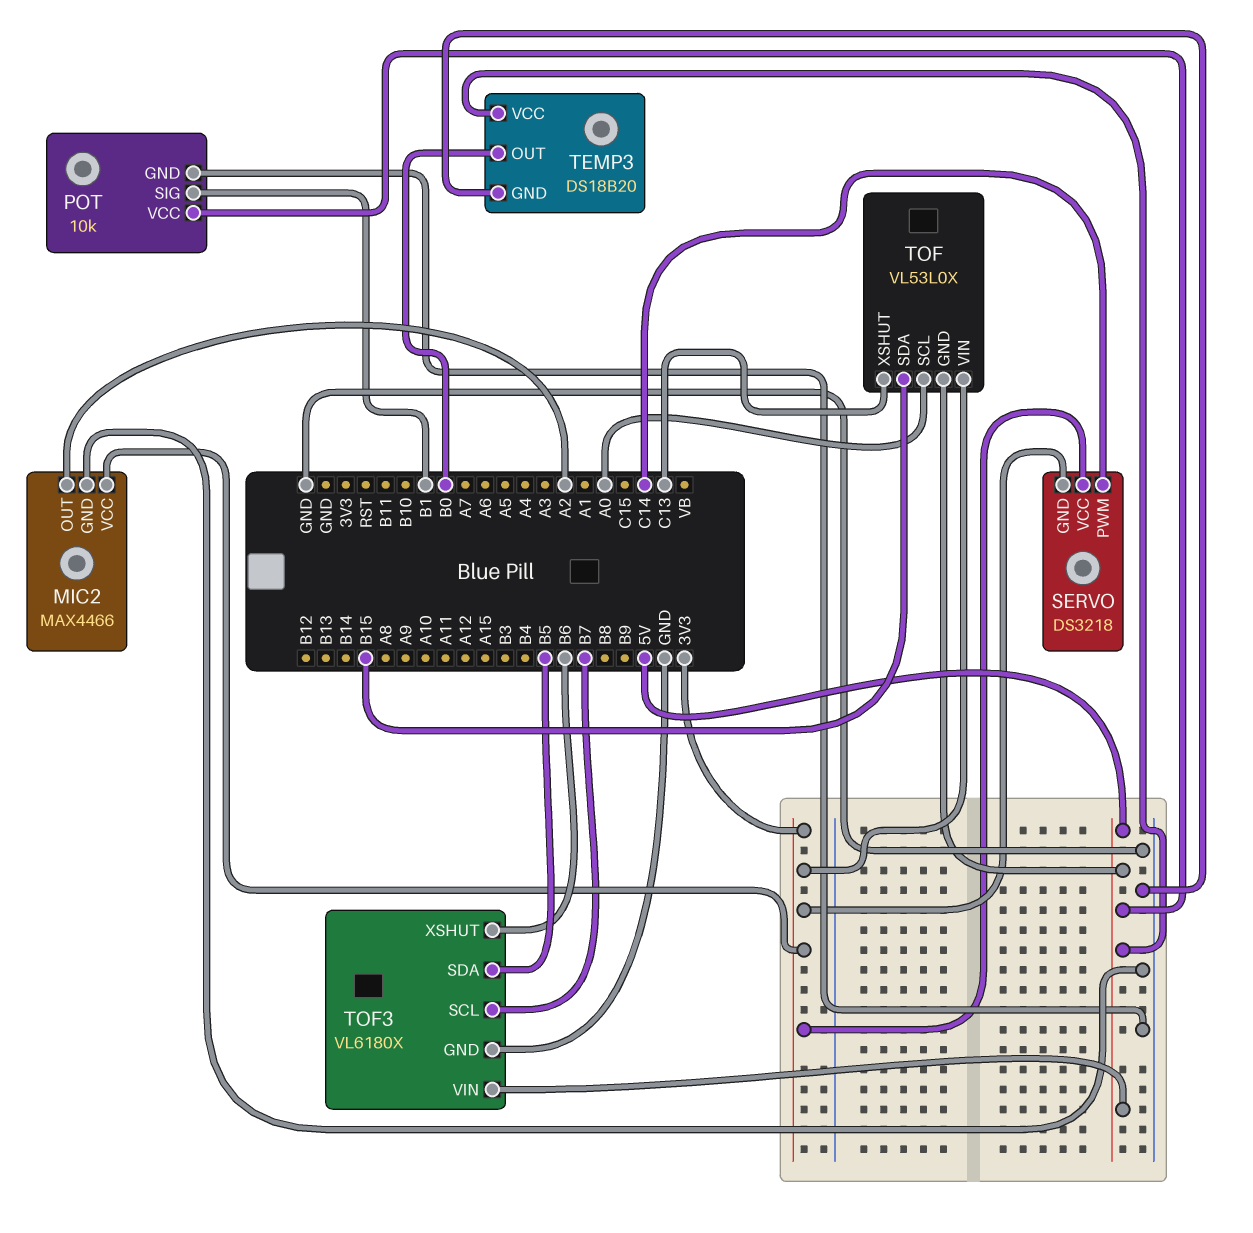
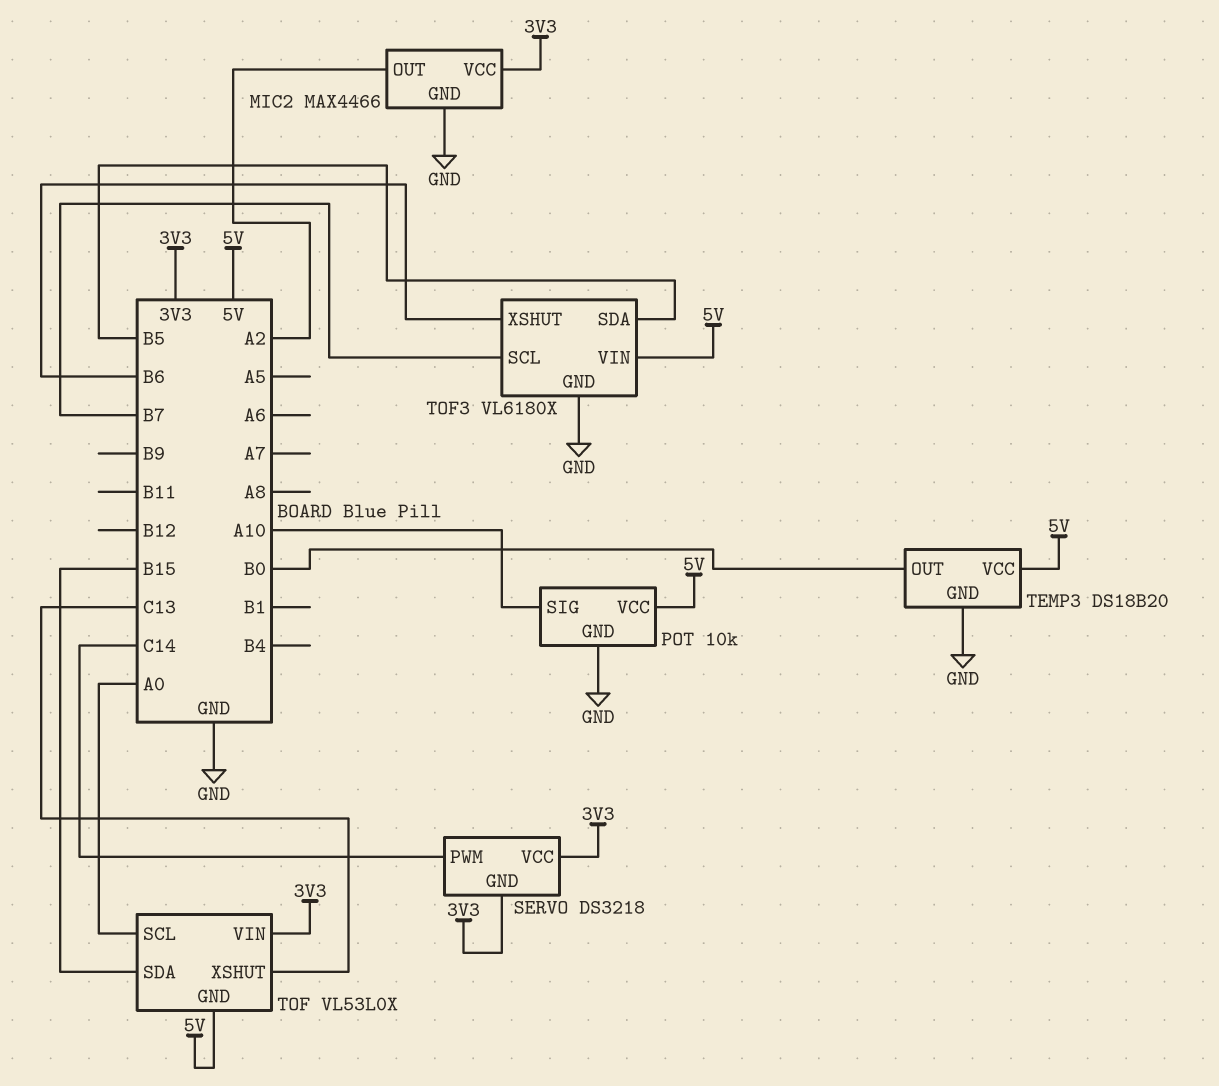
POT pin SIG: B1 -> A10

